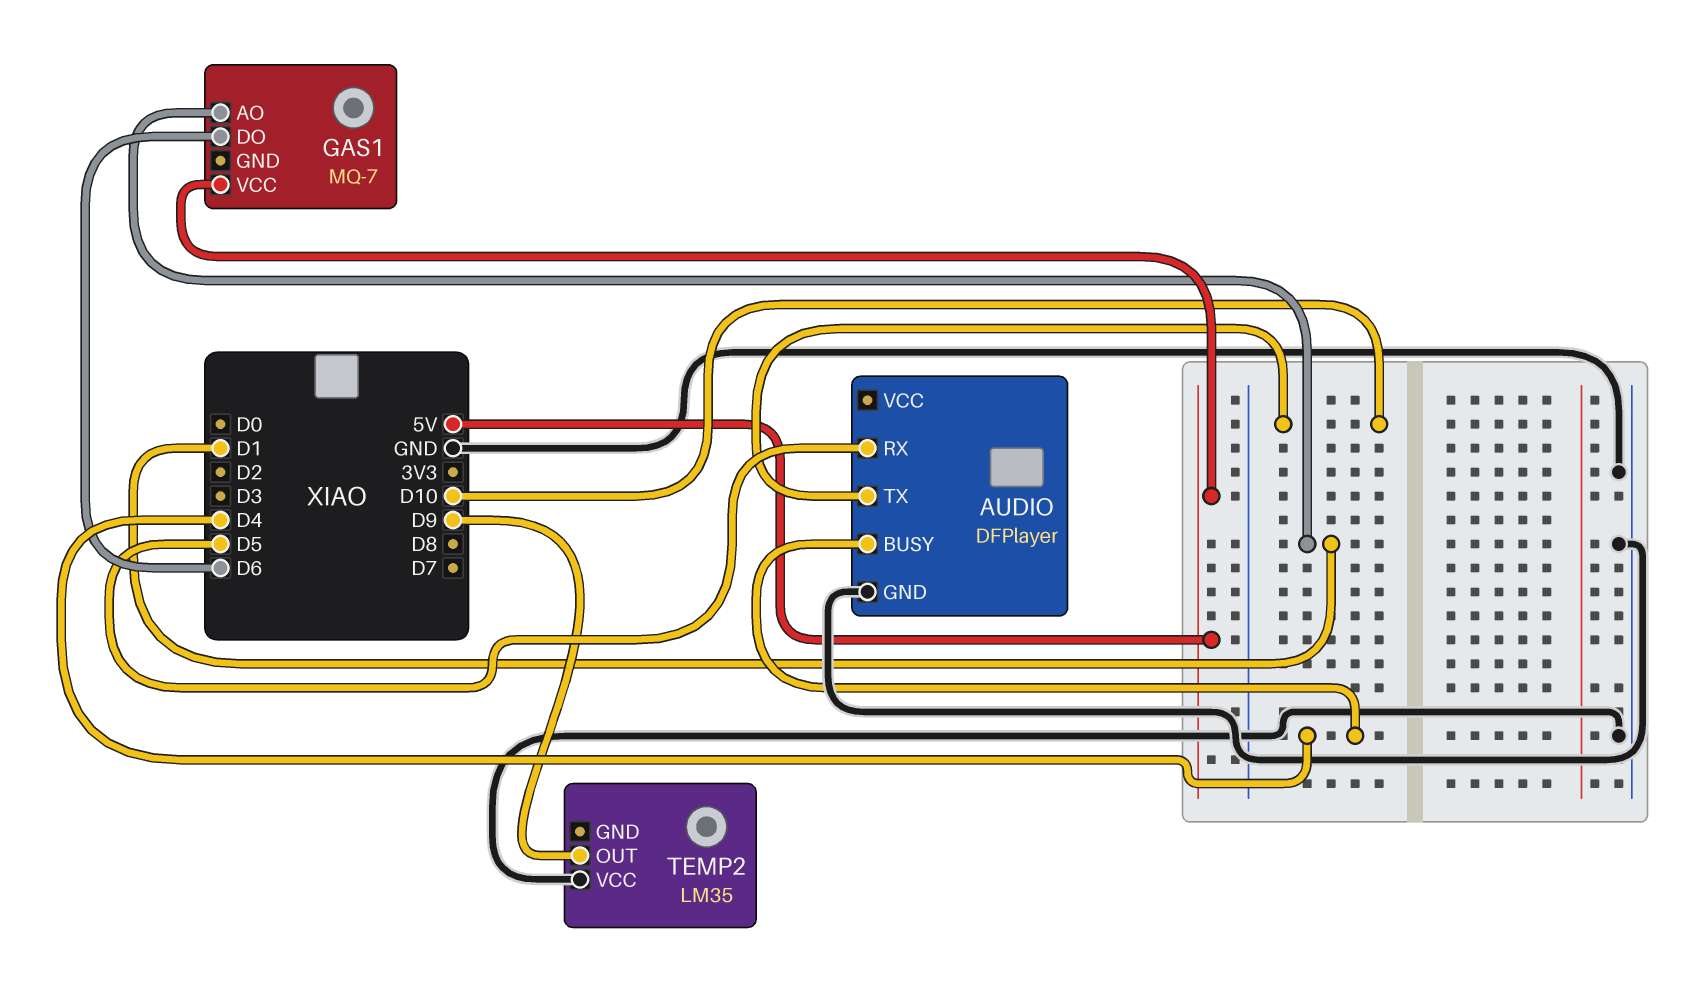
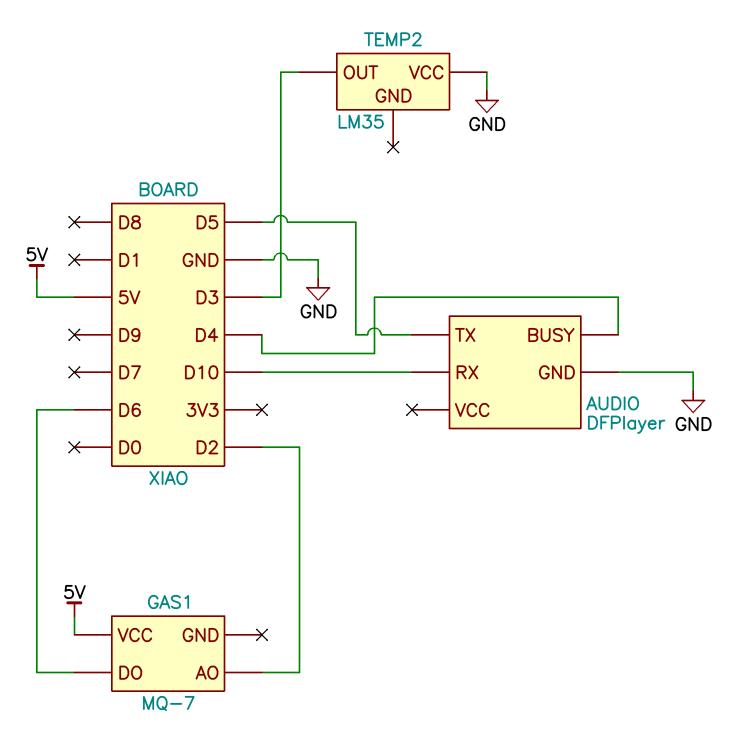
AUDIO pin RX: D5 -> D10
AUDIO pin TX: D10 -> D5
GAS1 pin AO: D1 -> D2
TEMP2 pin OUT: D9 -> D3

